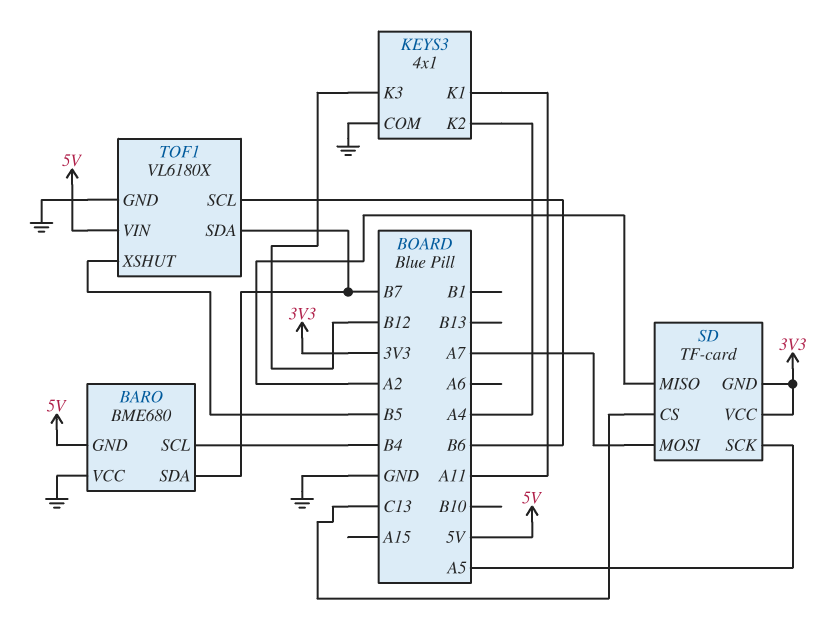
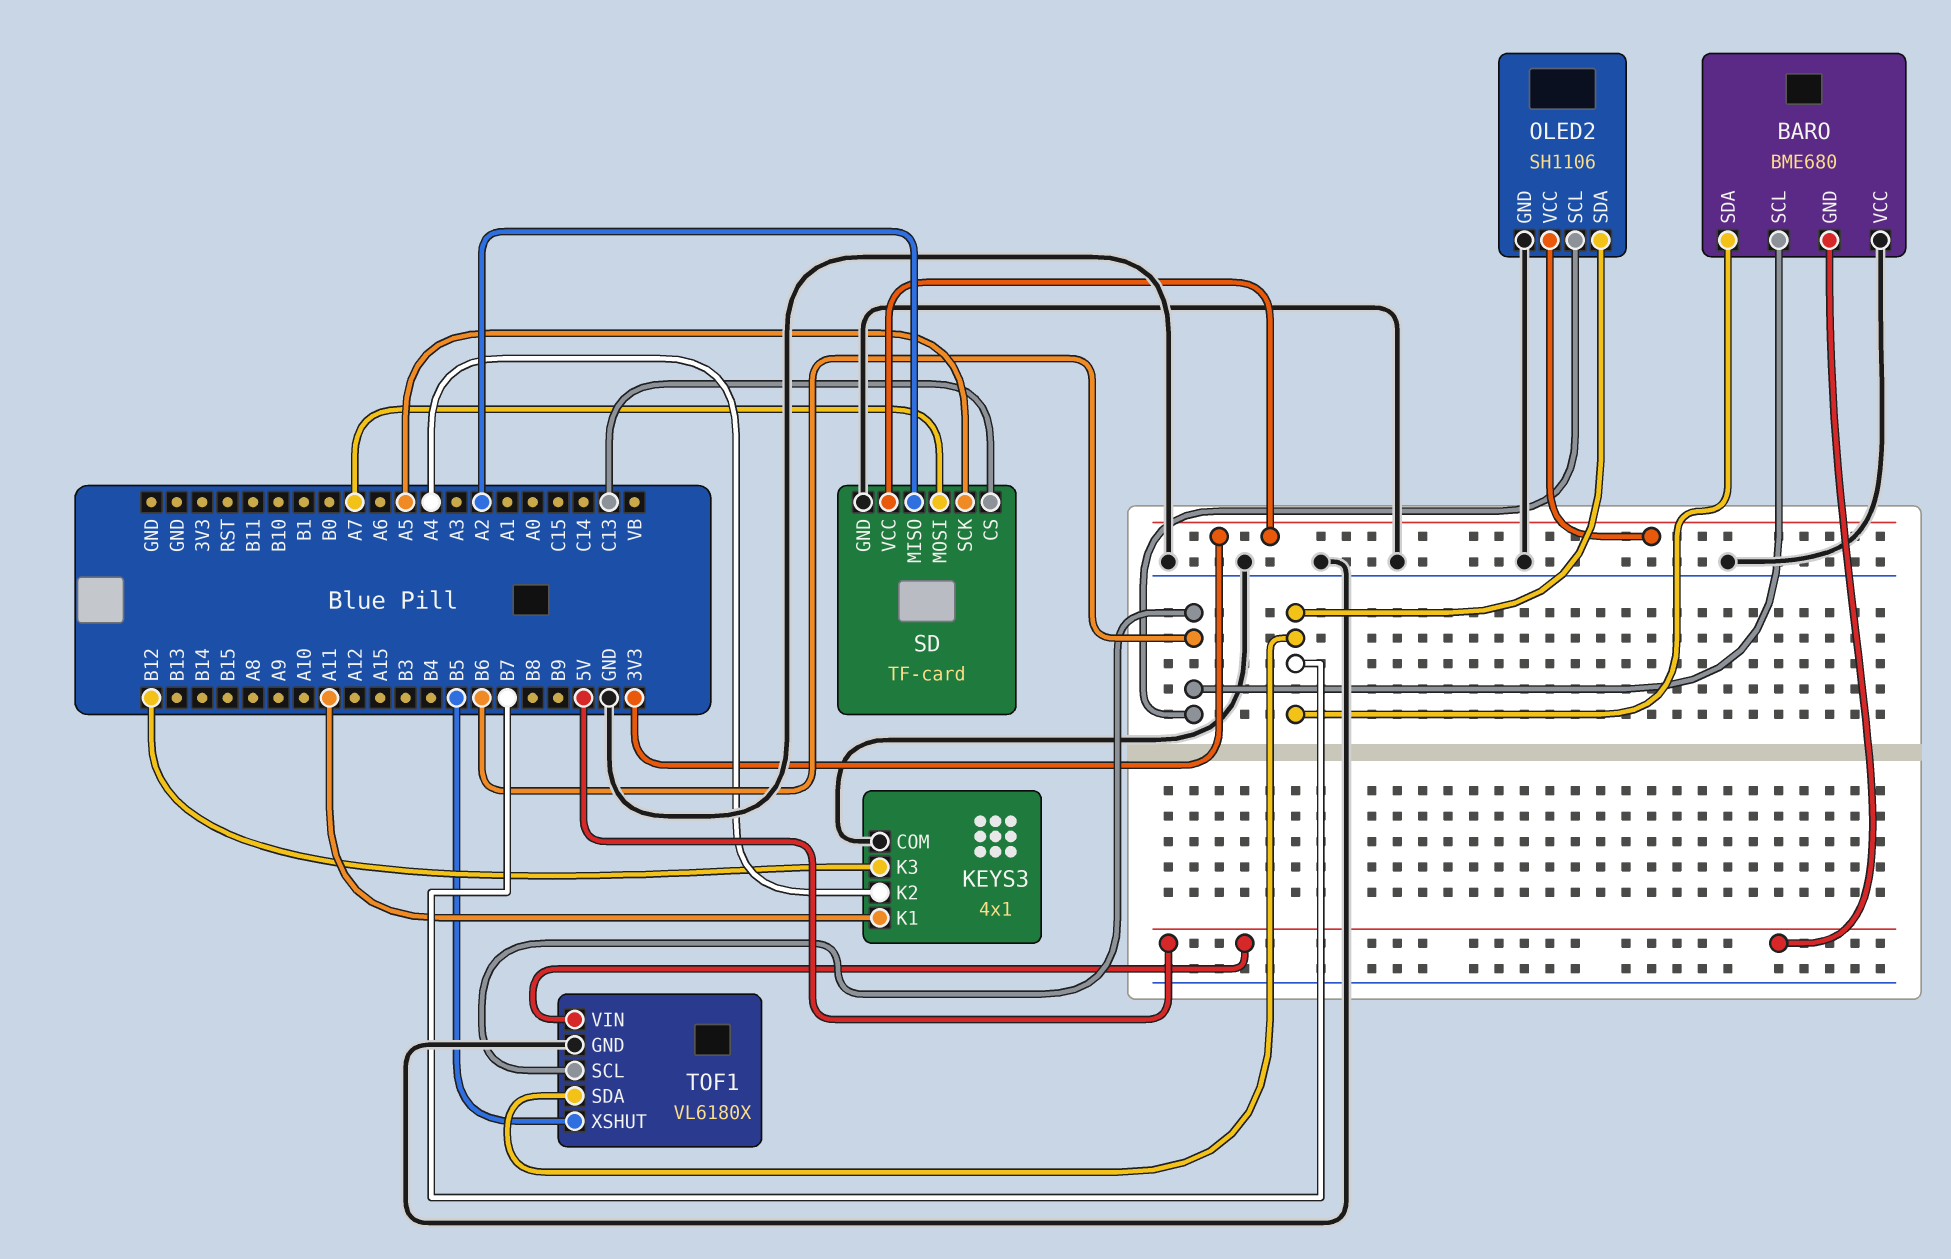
BARO pin SCL: B4 -> B6
OLED2: none -> SH1106
OLED2 pin GND: none -> GND
OLED2 pin SCL: none -> B6
OLED2 pin SDA: none -> B7
OLED2 pin VCC: none -> 3V3
SD pin GND: 3V3 -> GND

